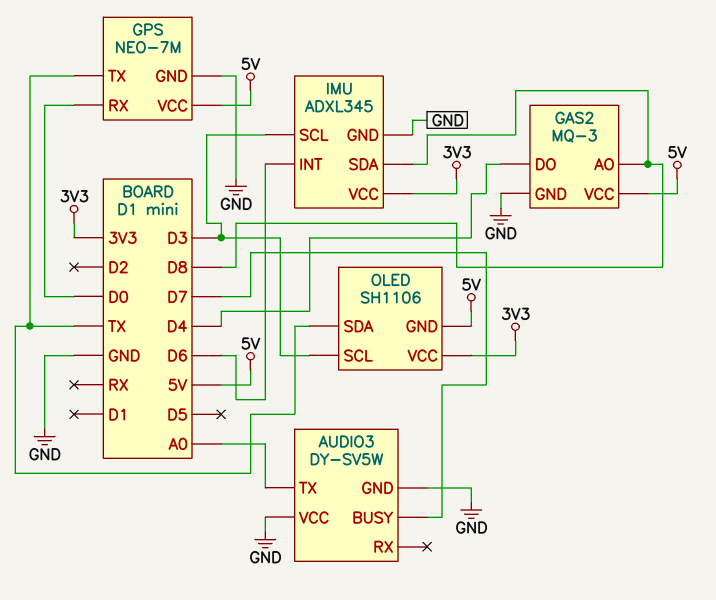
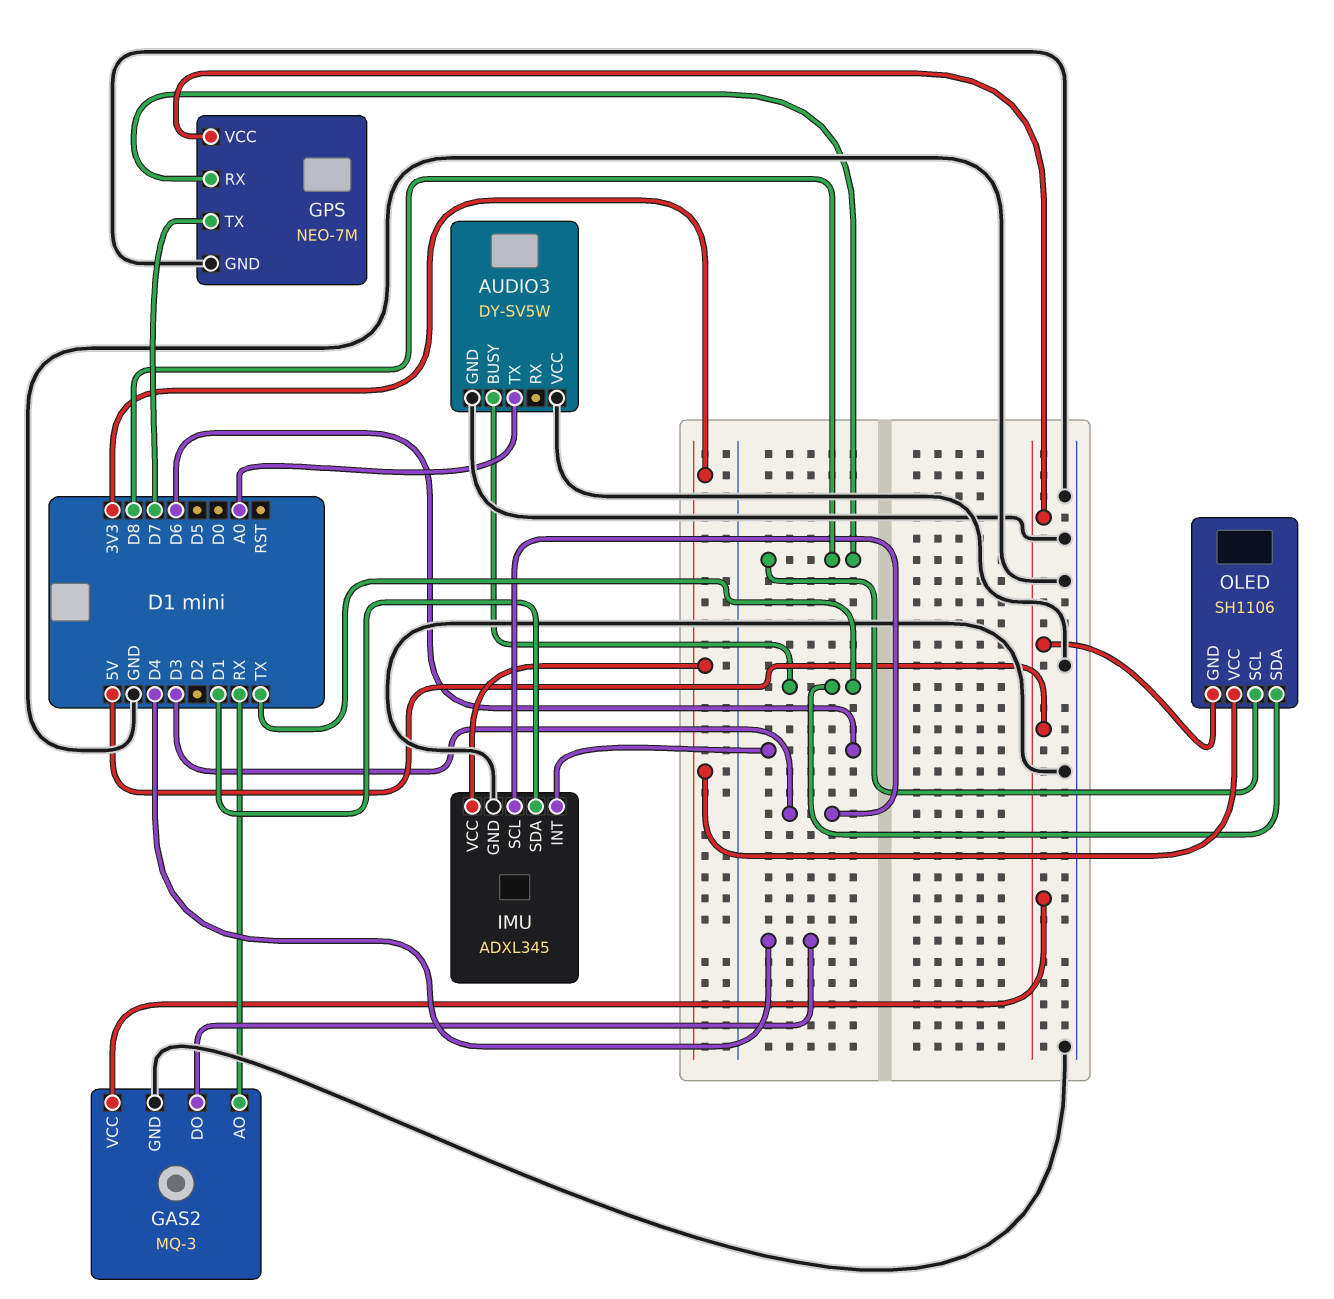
AUDIO3 pin BUSY: D7 -> TX
GAS2 pin AO: D8 -> RX
GPS pin RX: D0 -> D8
GPS pin TX: TX -> D7
IMU pin SDA: D8 -> D1
OLED pin SCL: D3 -> D8

